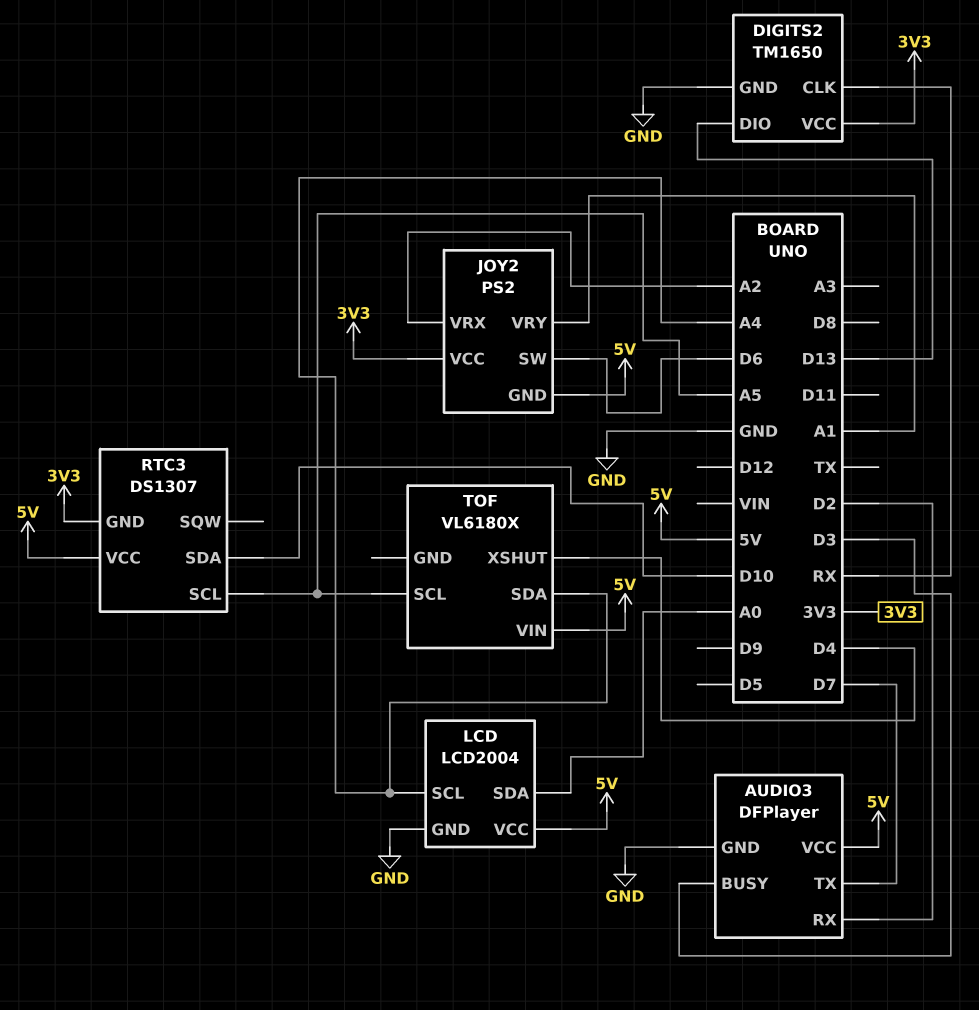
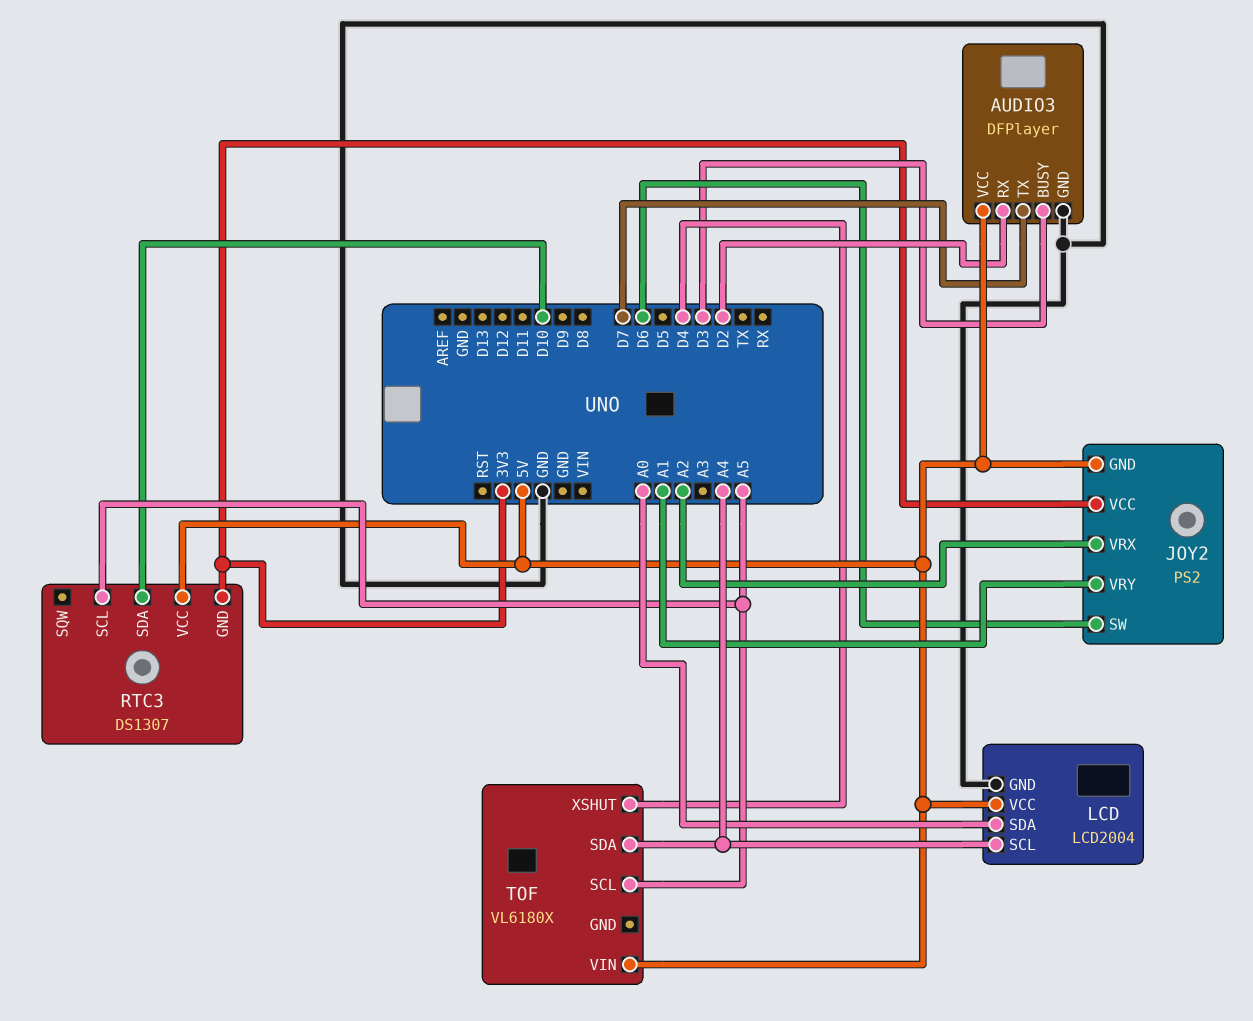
DIGITS2: TM1650 -> none
DIGITS2 pin CLK: RX -> none
DIGITS2 pin DIO: D13 -> none
DIGITS2 pin GND: GND -> none
DIGITS2 pin VCC: 3V3 -> none

